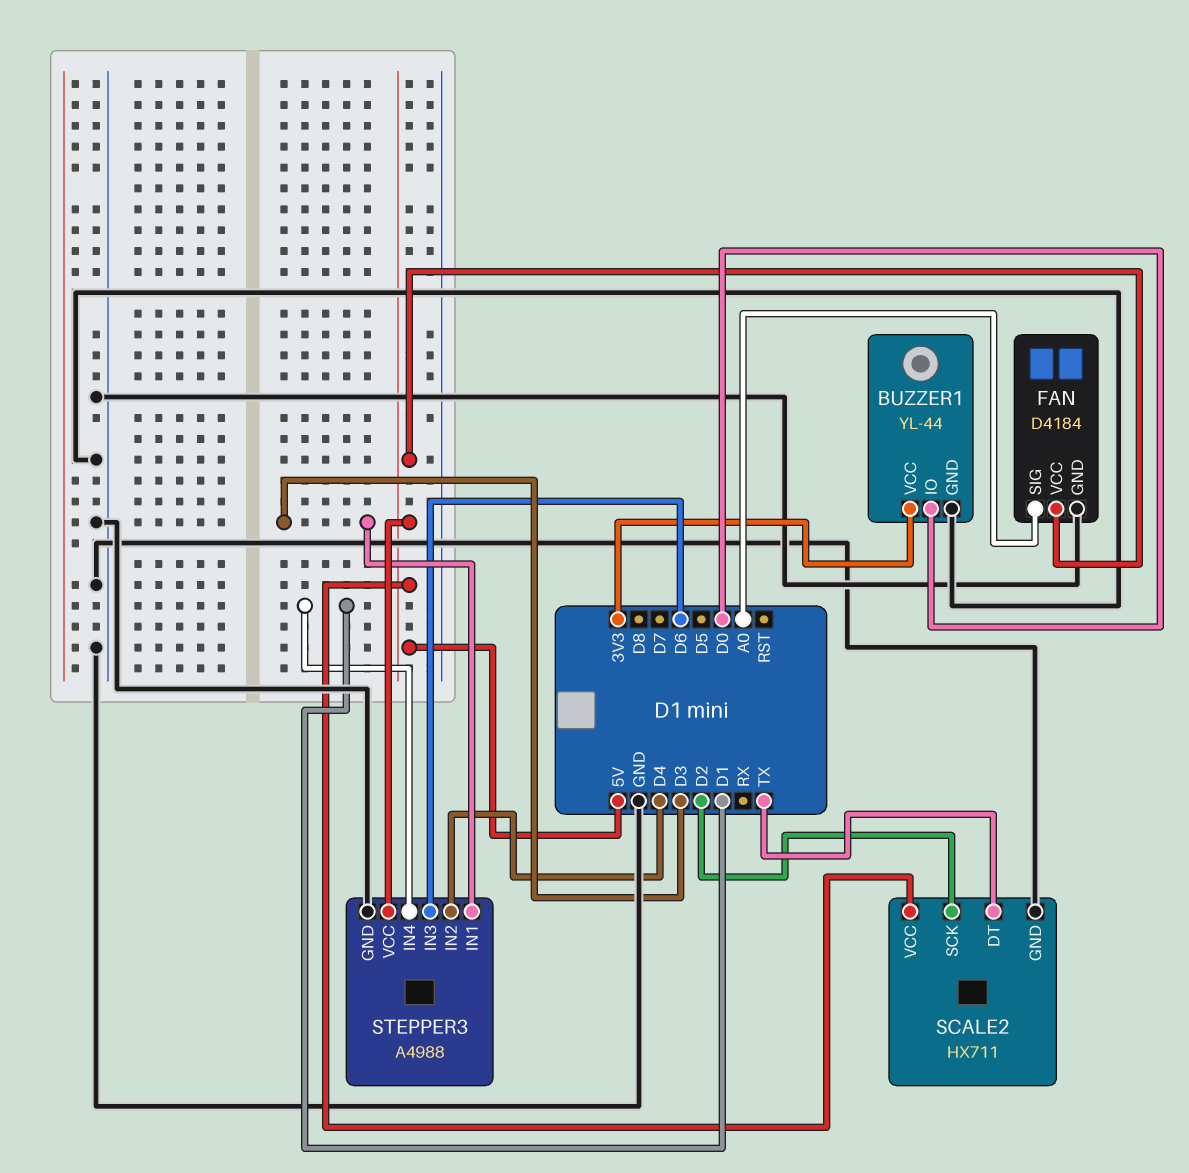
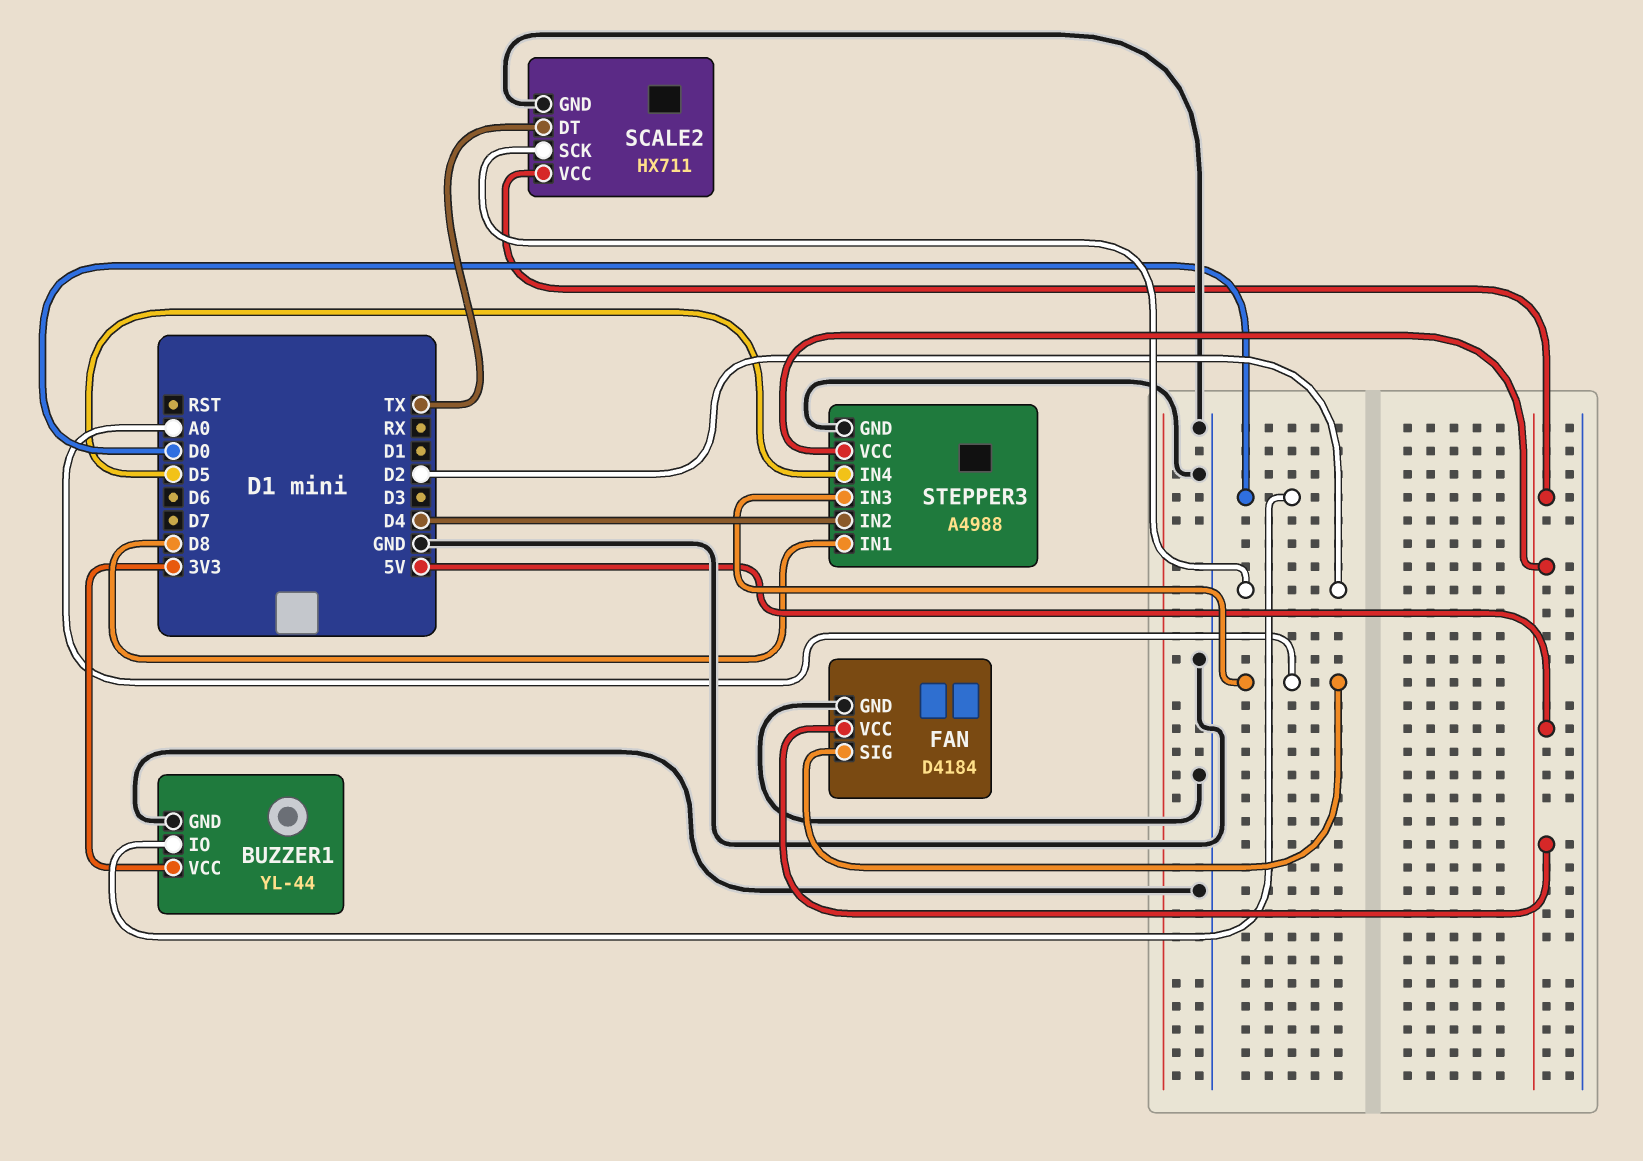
STEPPER3 pin IN1: D3 -> D8
STEPPER3 pin IN3: D6 -> A0
STEPPER3 pin IN4: D1 -> D5

